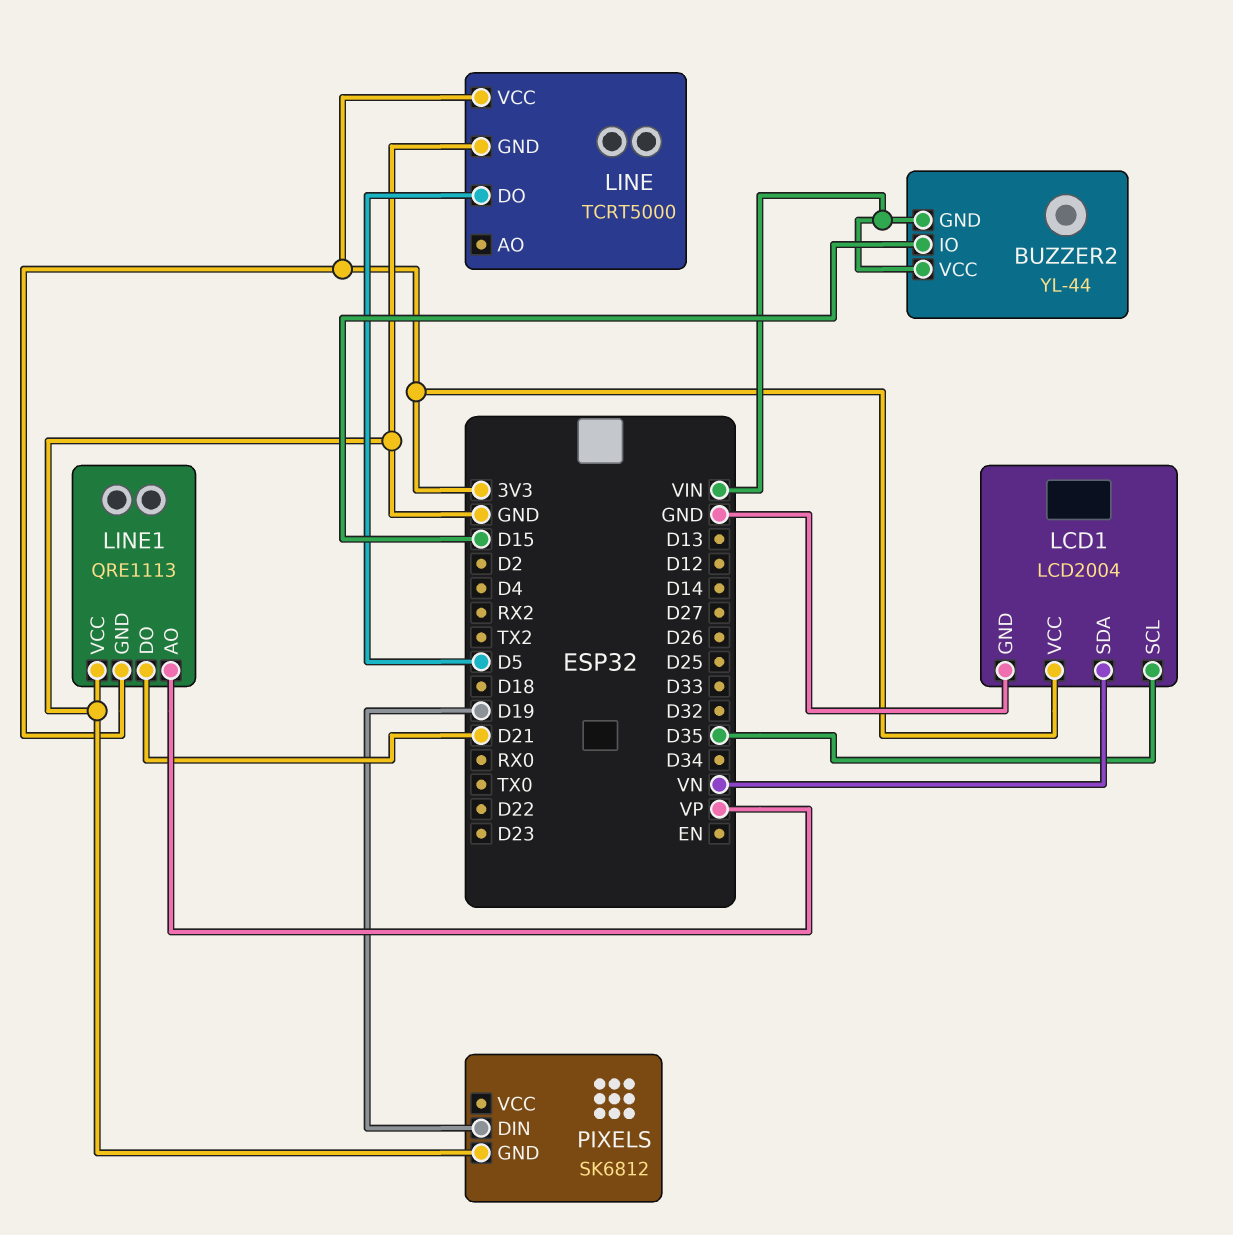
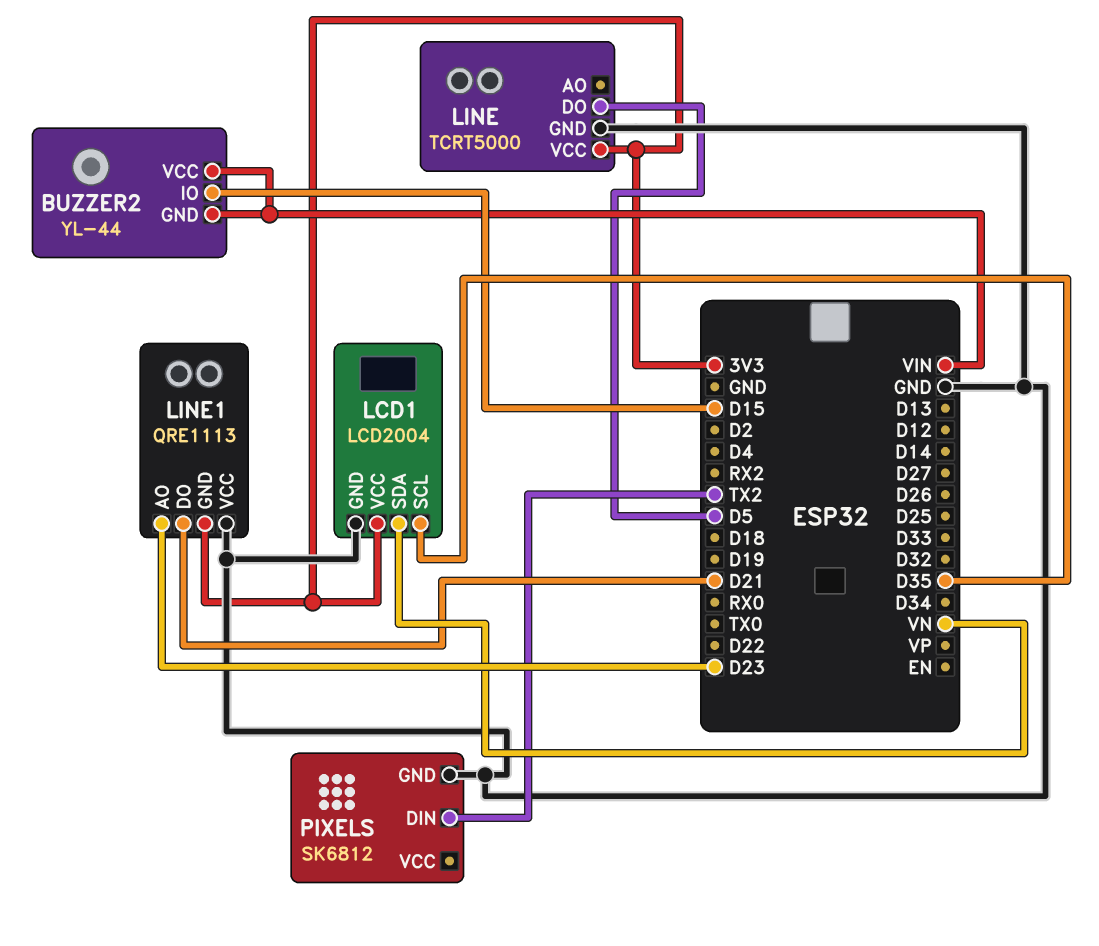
LINE1 pin AO: VP -> D23
PIXELS pin DIN: D19 -> TX2

